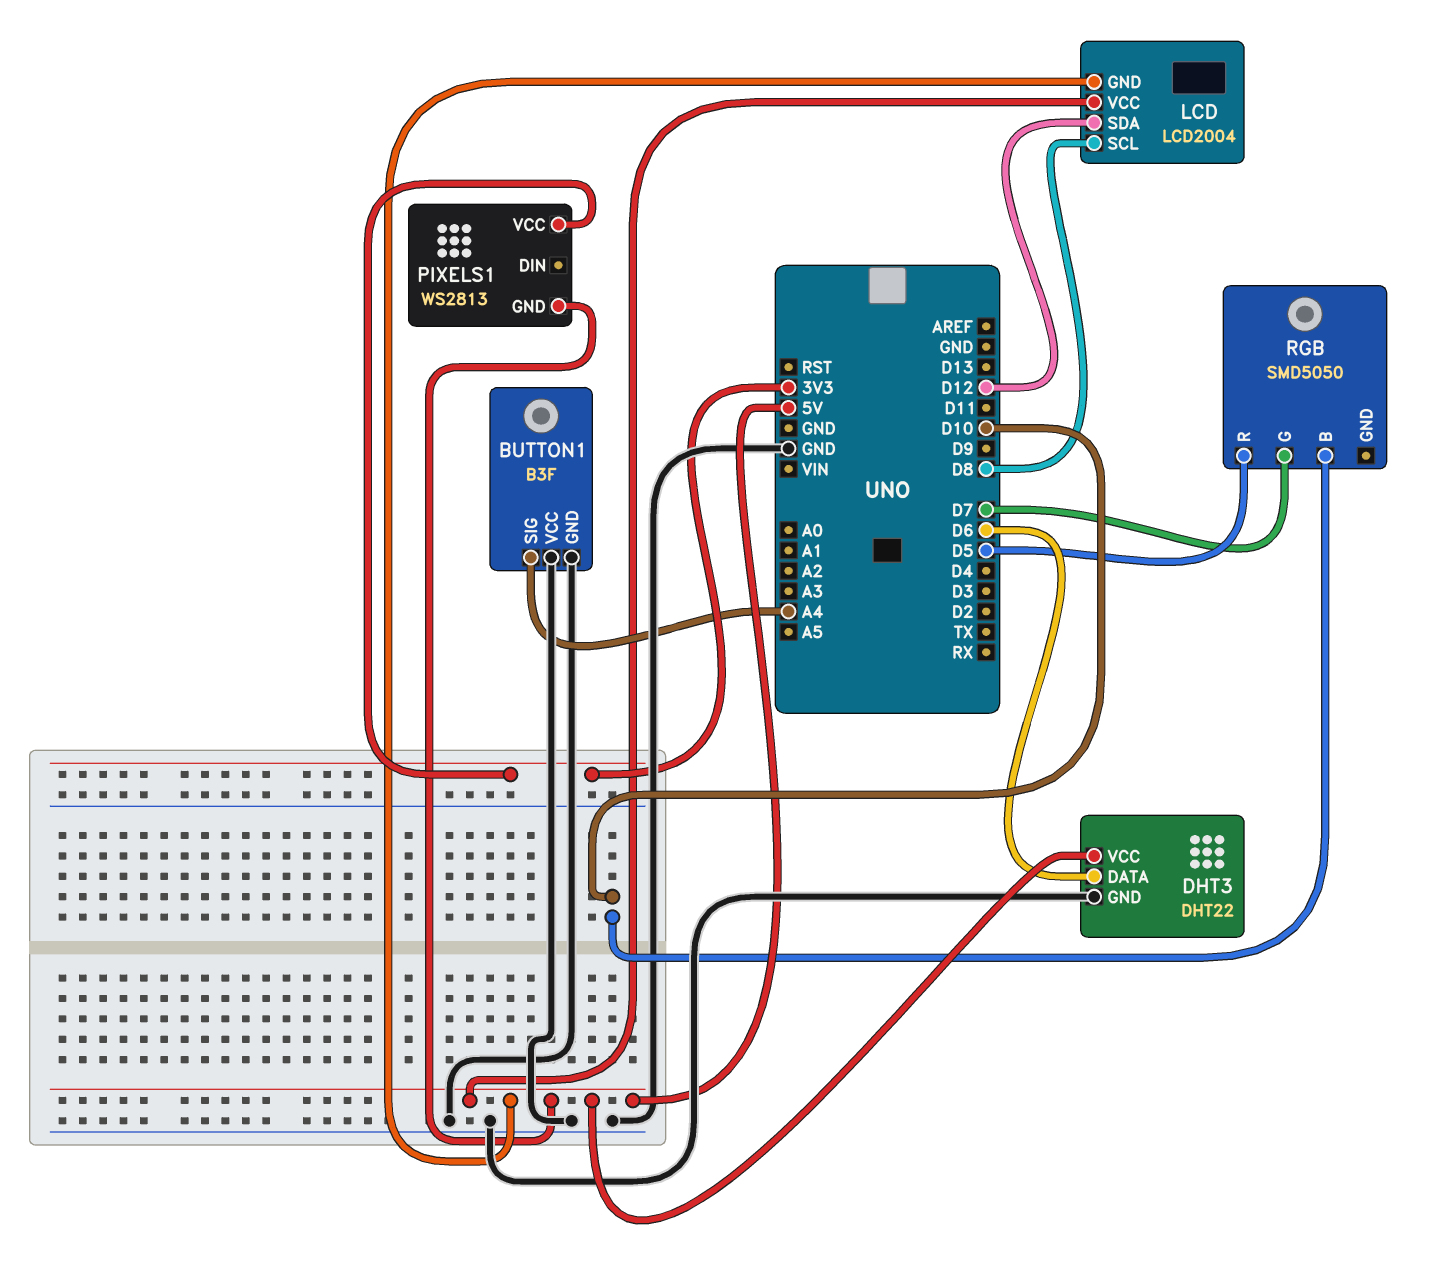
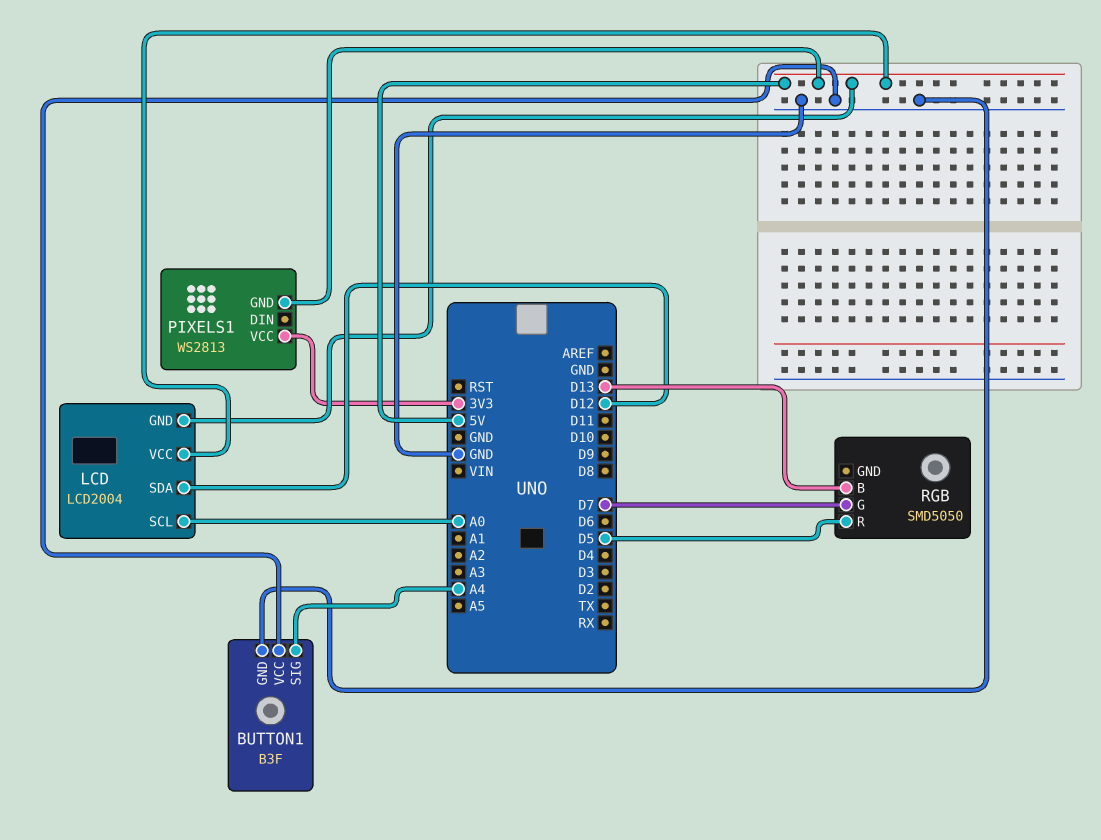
DHT3: DHT22 -> none
DHT3 pin DATA: D6 -> none
DHT3 pin GND: GND -> none
DHT3 pin VCC: 5V -> none
LCD pin SCL: D8 -> A0
RGB pin B: D10 -> D13

